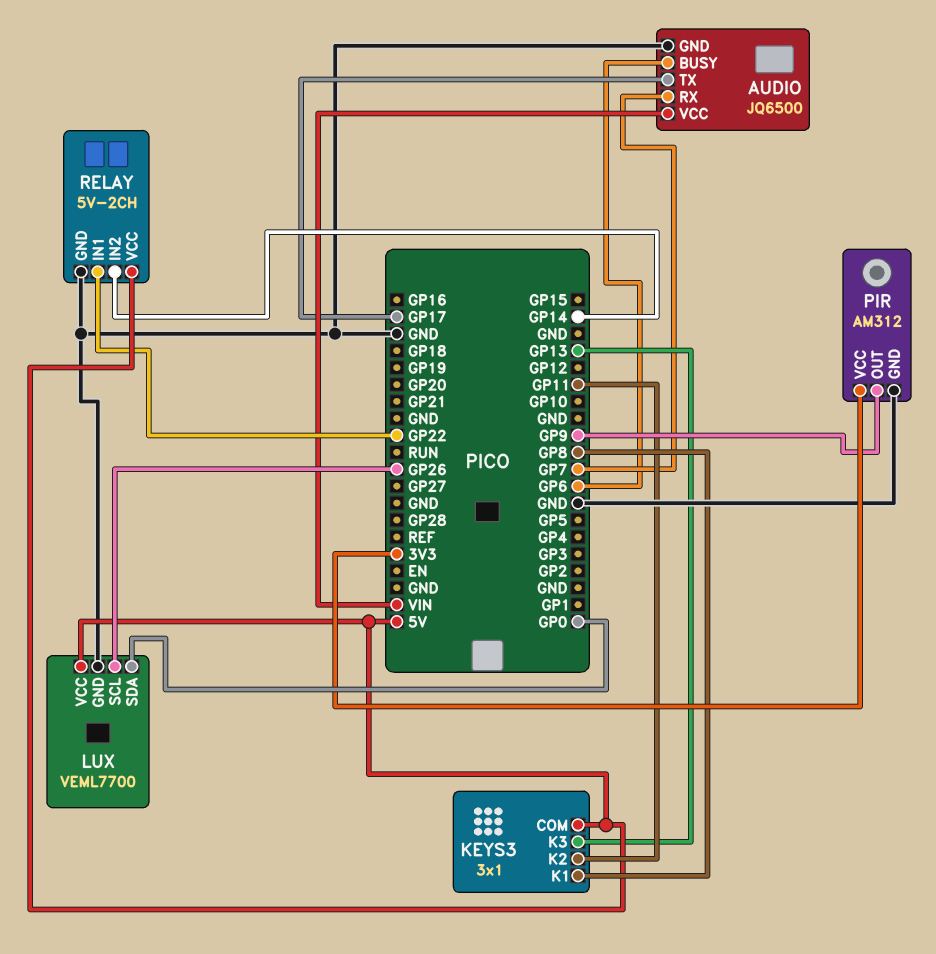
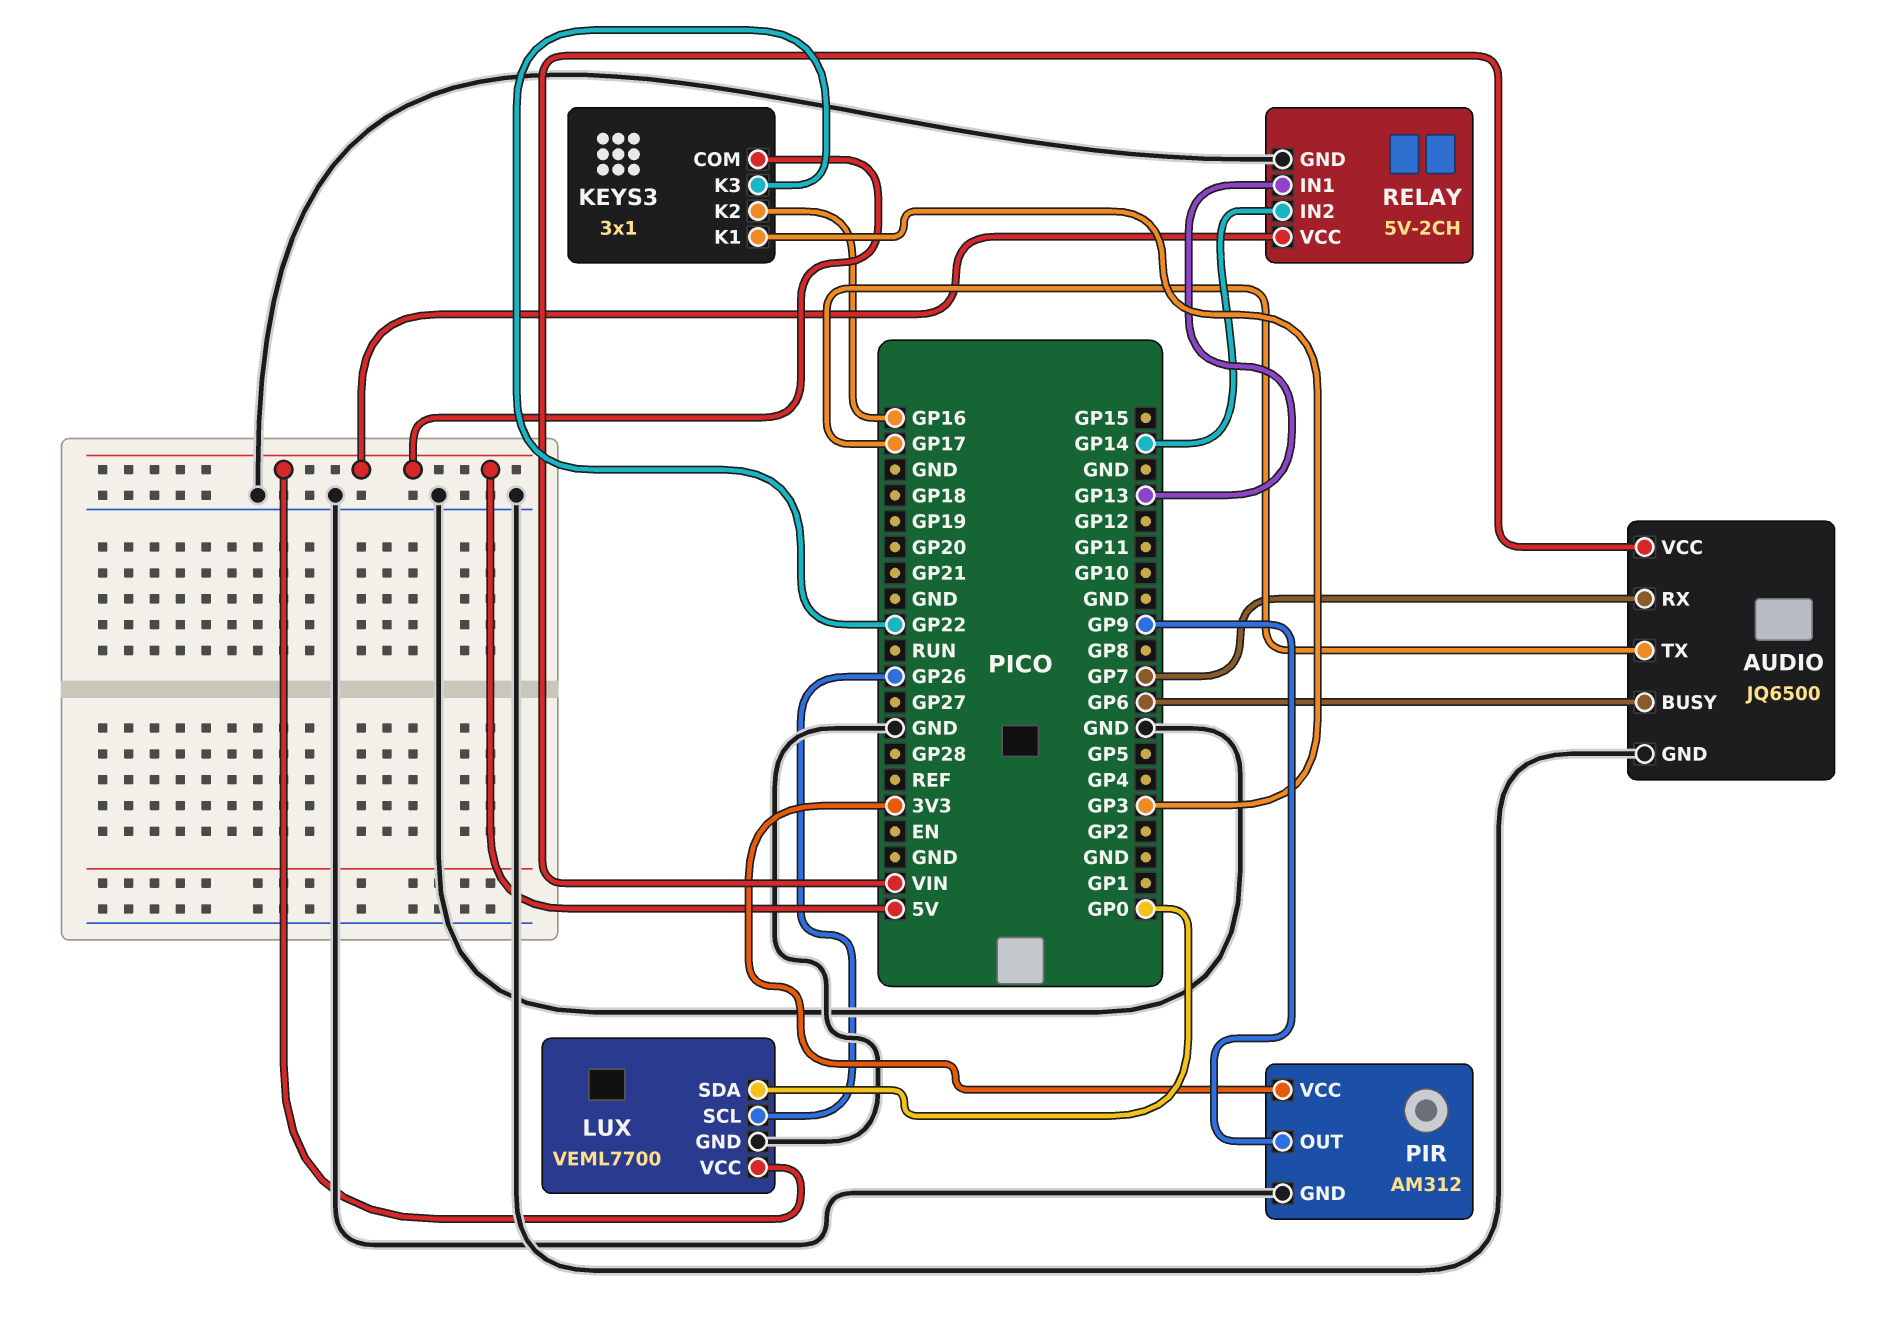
KEYS3 pin K1: GP8 -> GP3
KEYS3 pin K2: GP11 -> GP16
KEYS3 pin K3: GP13 -> GP22
RELAY pin IN1: GP22 -> GP13

